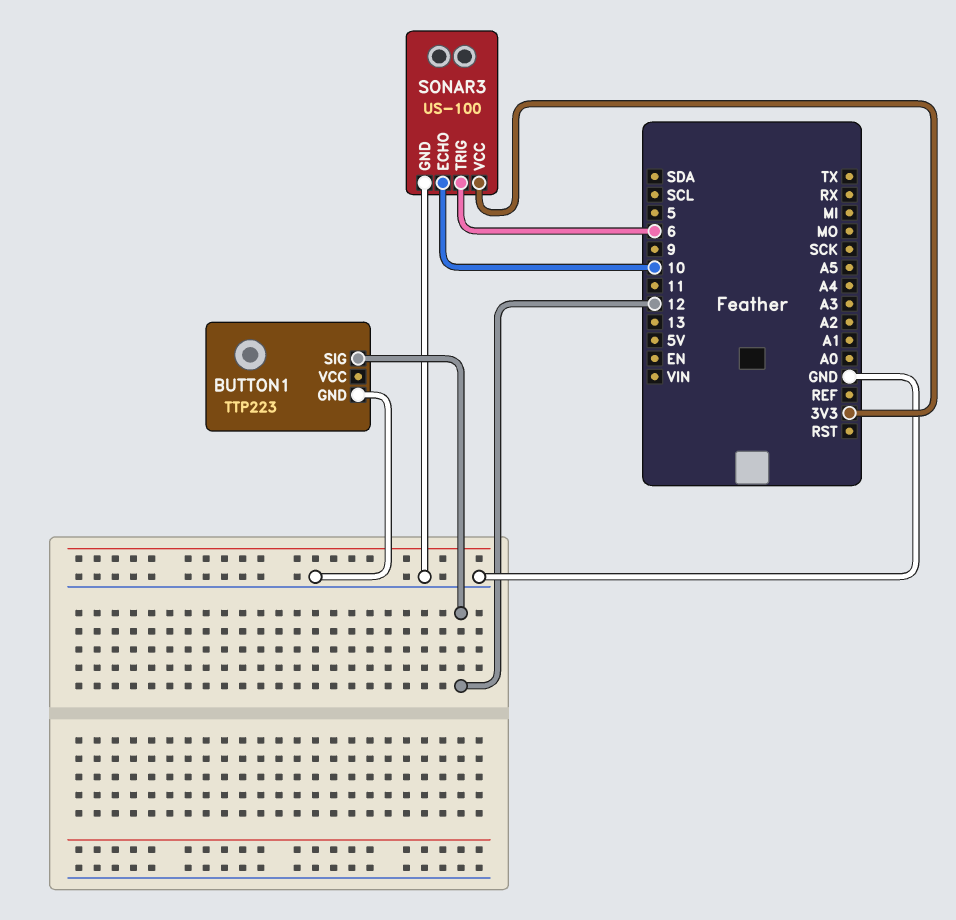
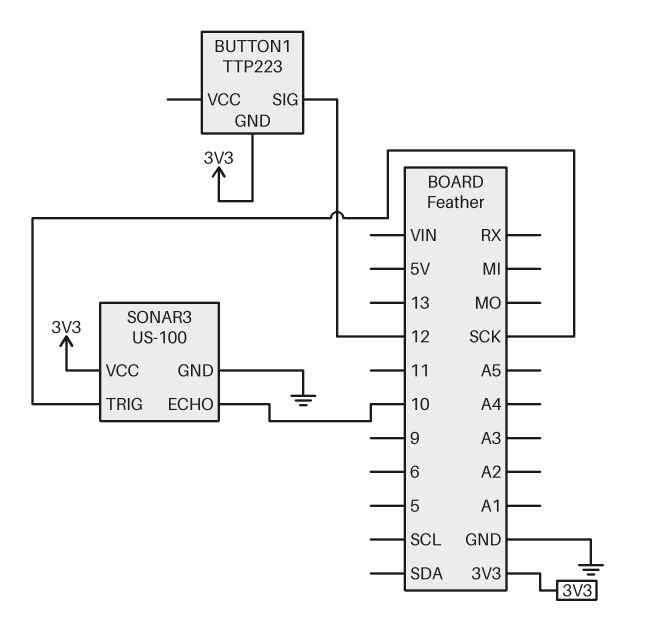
BUTTON1 pin GND: GND -> 3V3
SONAR3 pin TRIG: 6 -> SCK

